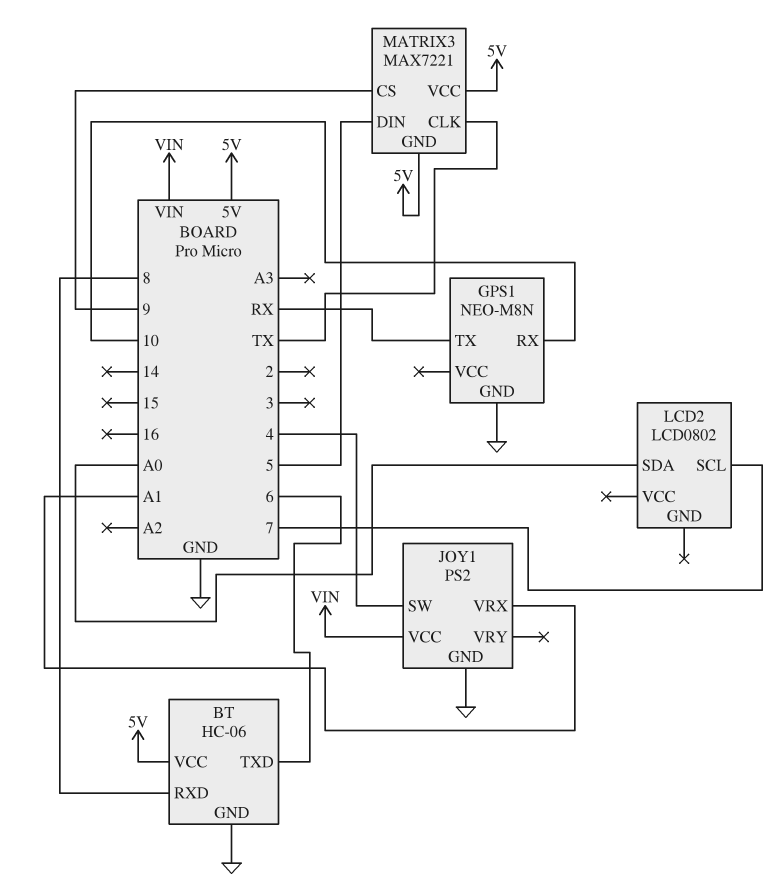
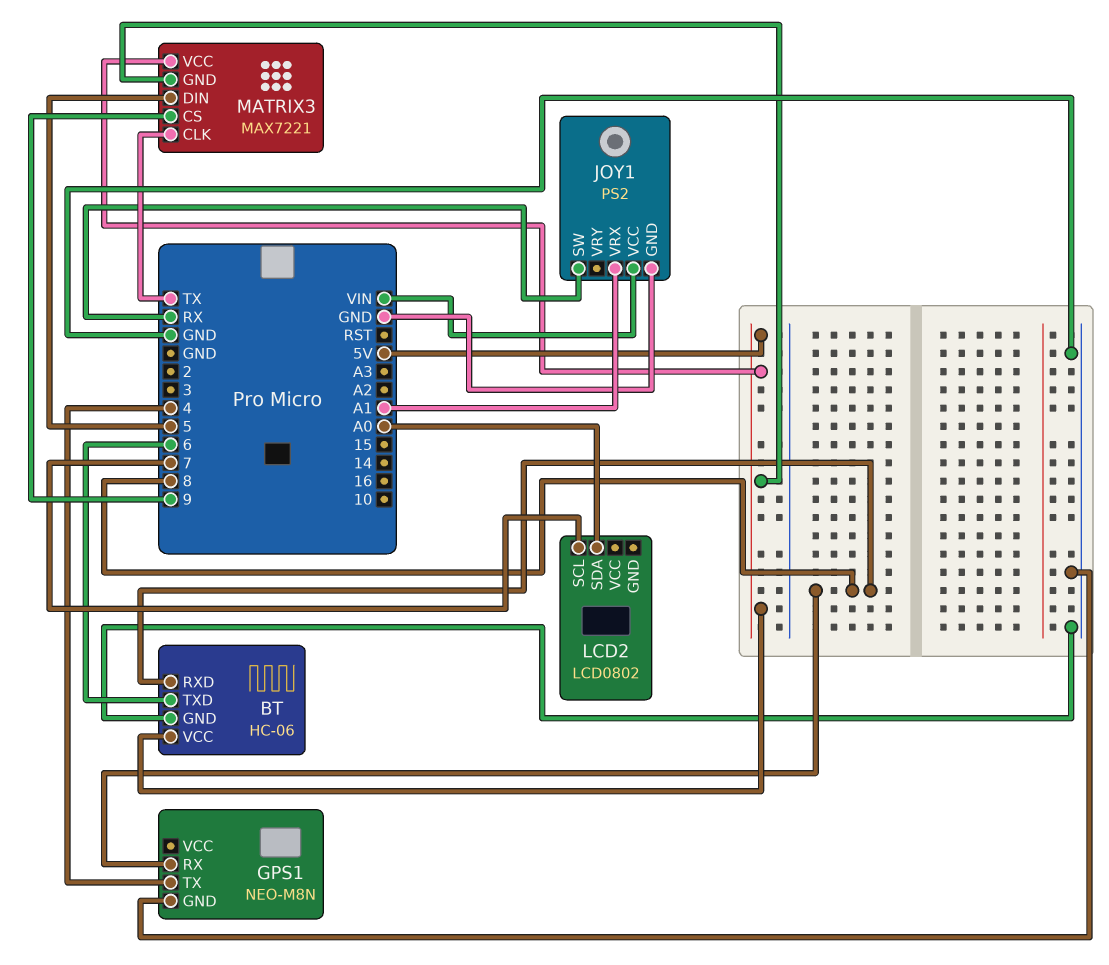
GPS1 pin RX: 10 -> 8
GPS1 pin TX: RX -> 4
JOY1 pin SW: 4 -> RX

